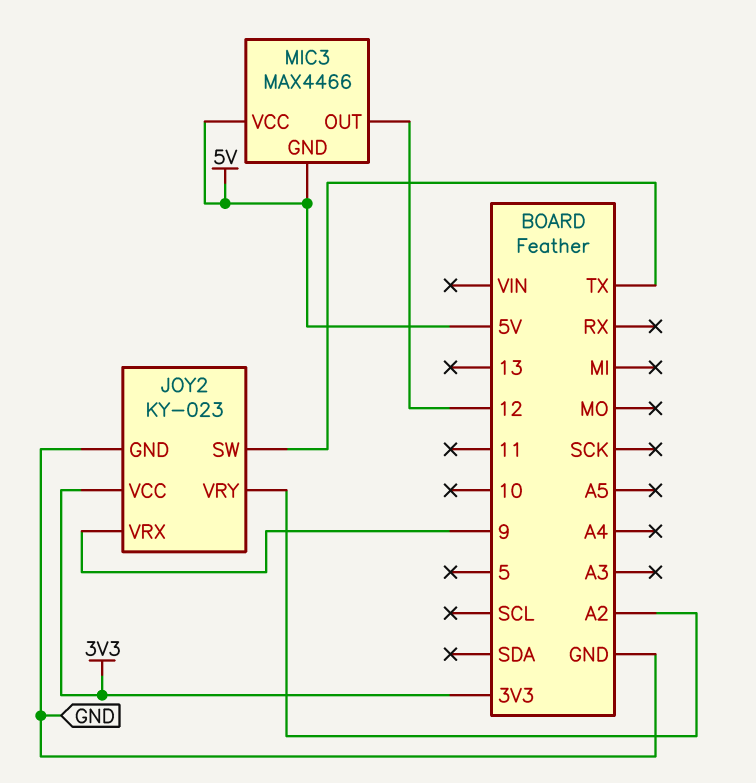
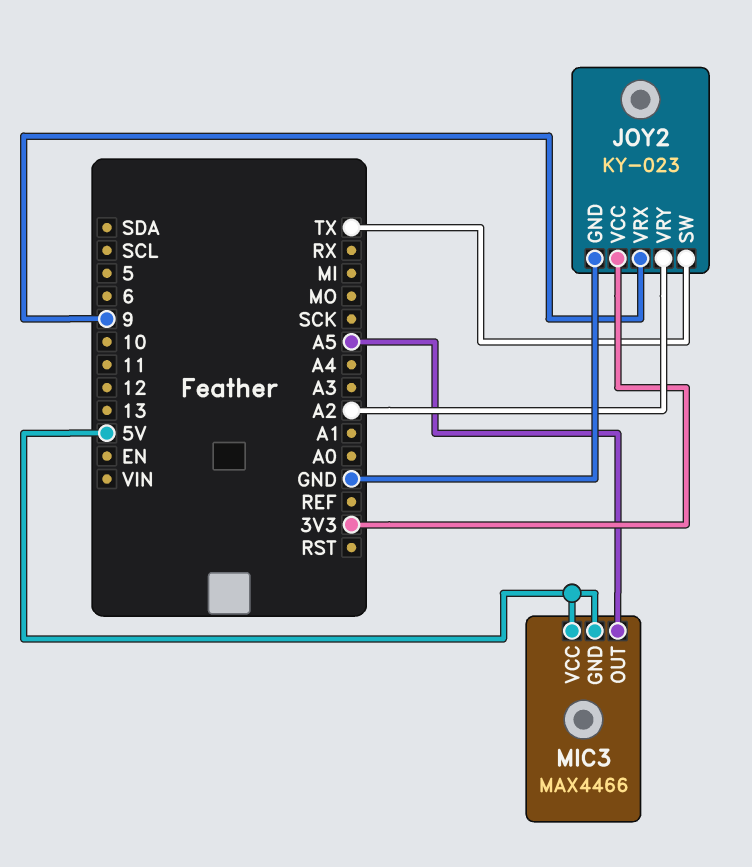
MIC3 pin OUT: 12 -> A5

